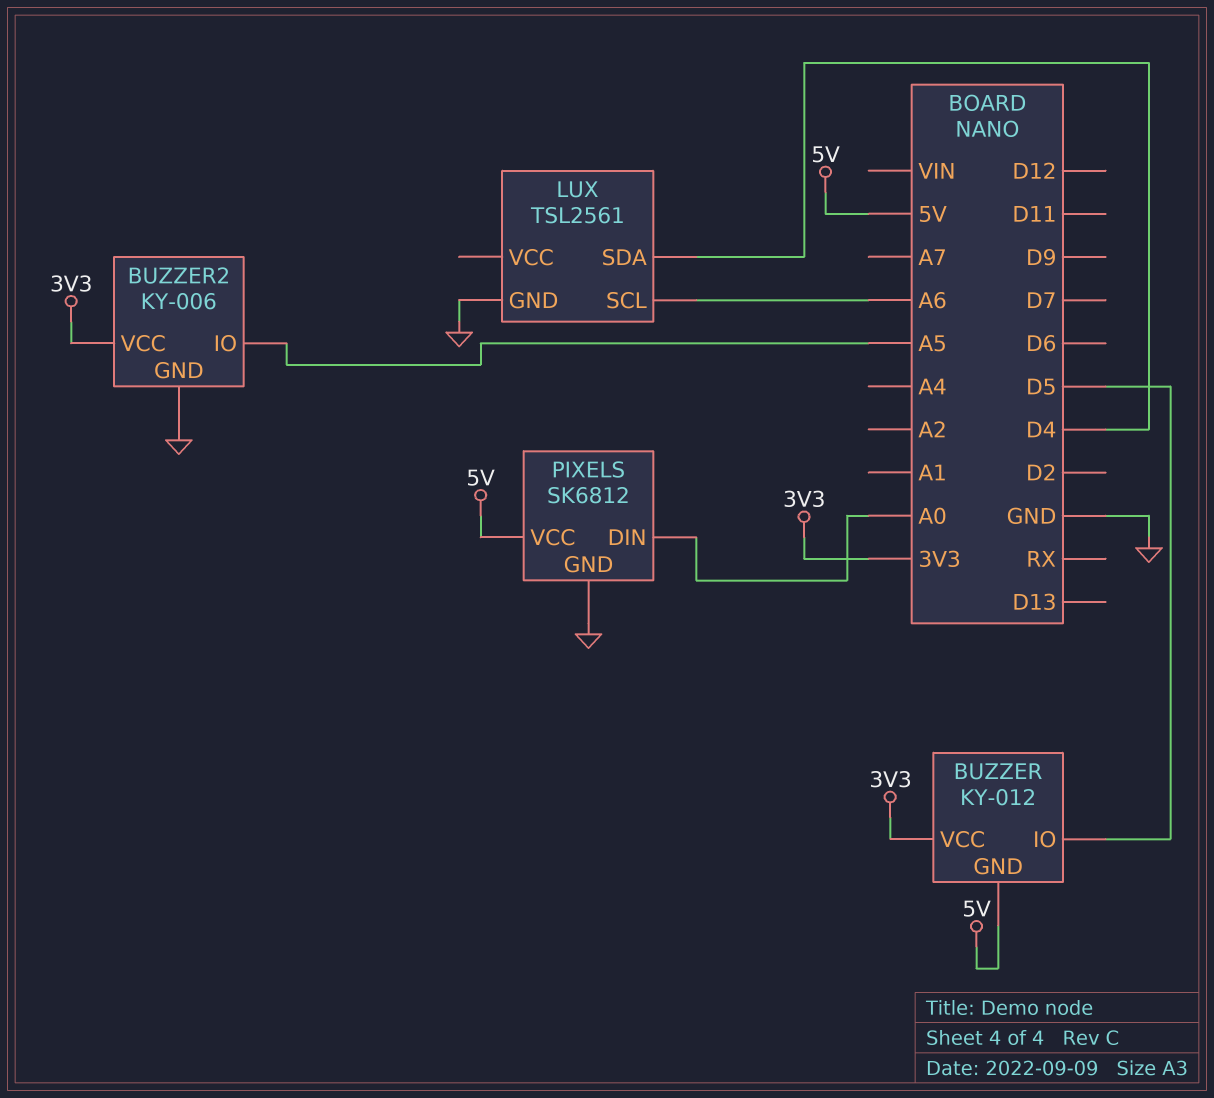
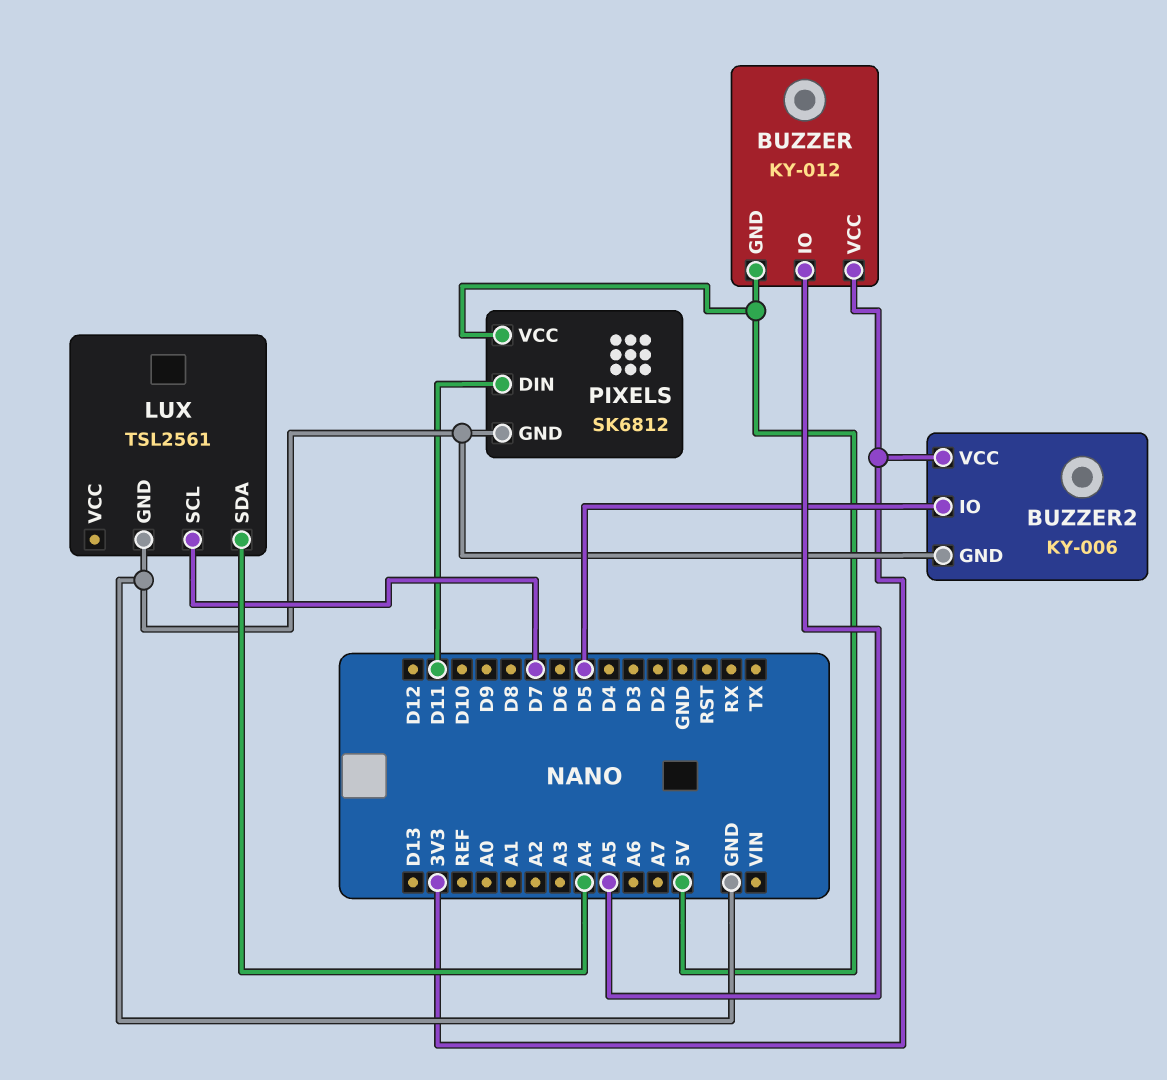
BUZZER pin IO: D5 -> A5
BUZZER2 pin IO: A5 -> D5
LUX pin SCL: A6 -> D7
LUX pin SDA: D4 -> A4
PIXELS pin DIN: A0 -> D11

